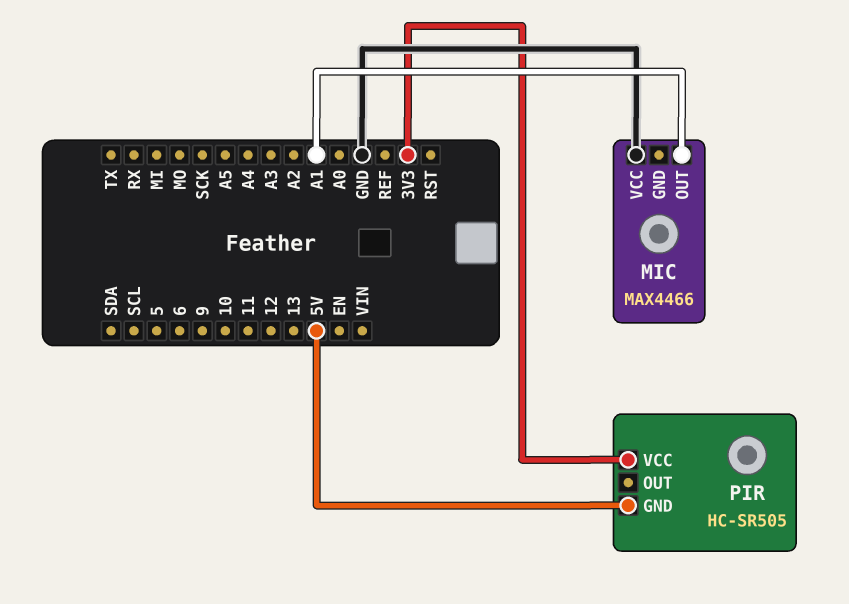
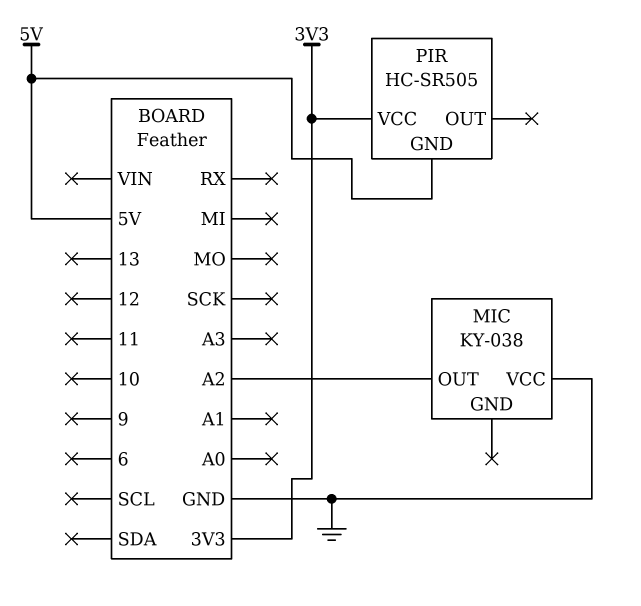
MIC: MAX4466 -> KY-038
MIC pin OUT: A1 -> A2

